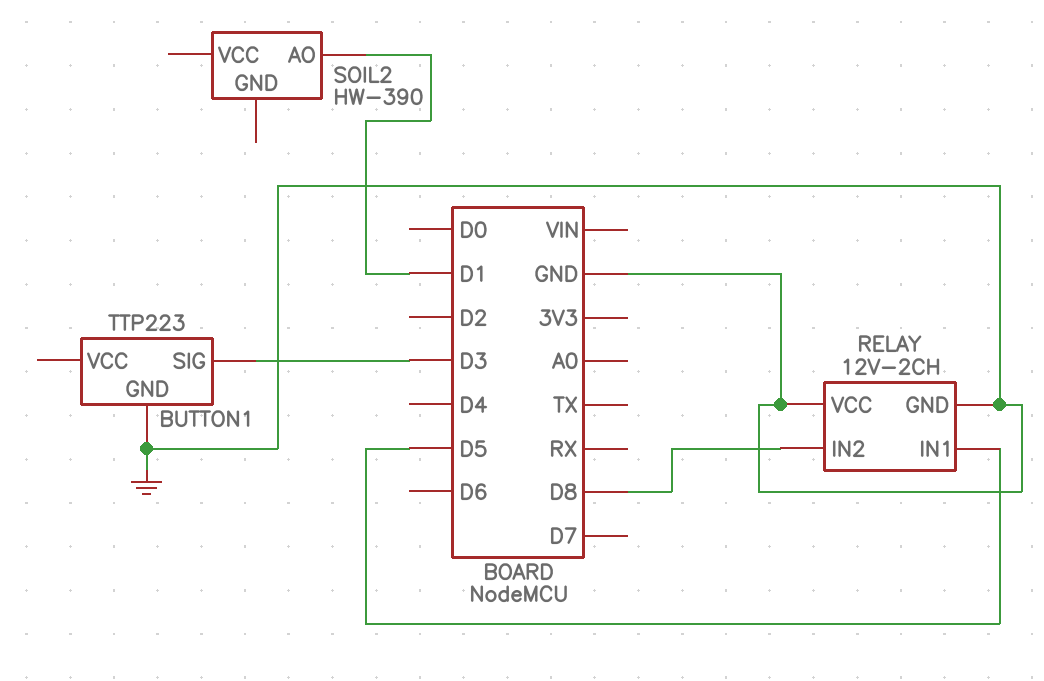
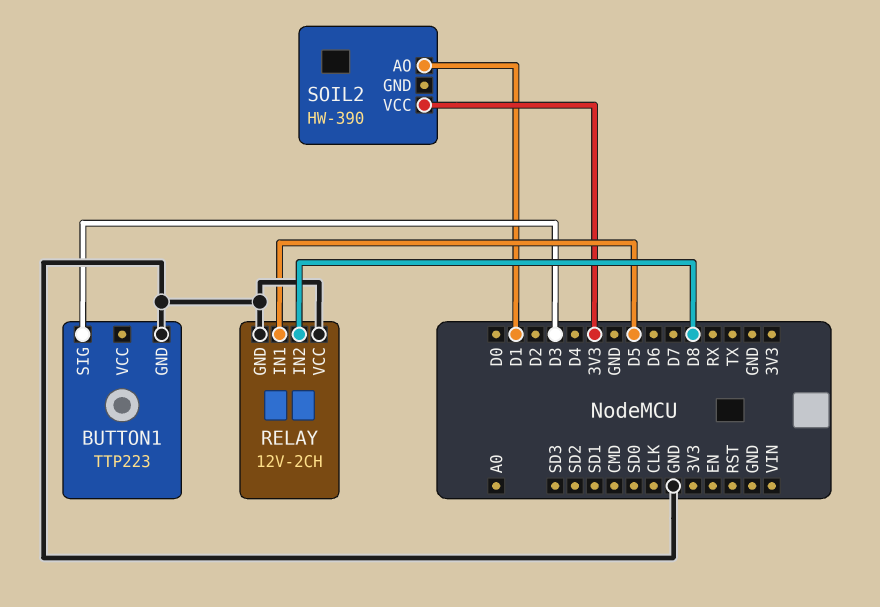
SOIL2 pin VCC: none -> 3V3

